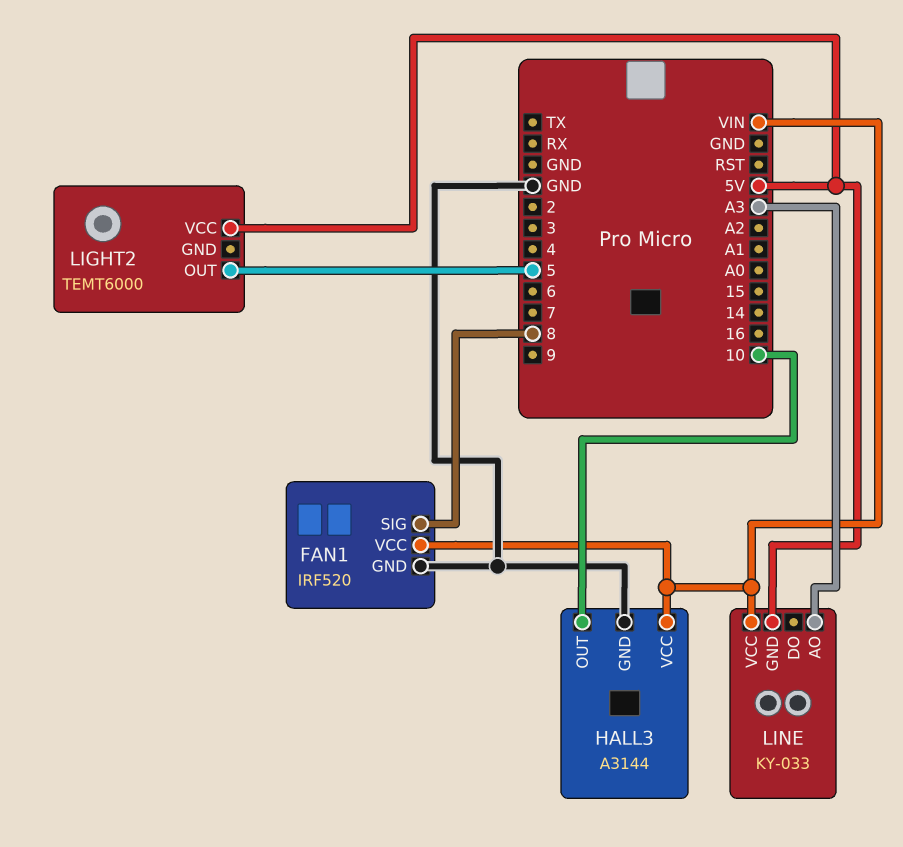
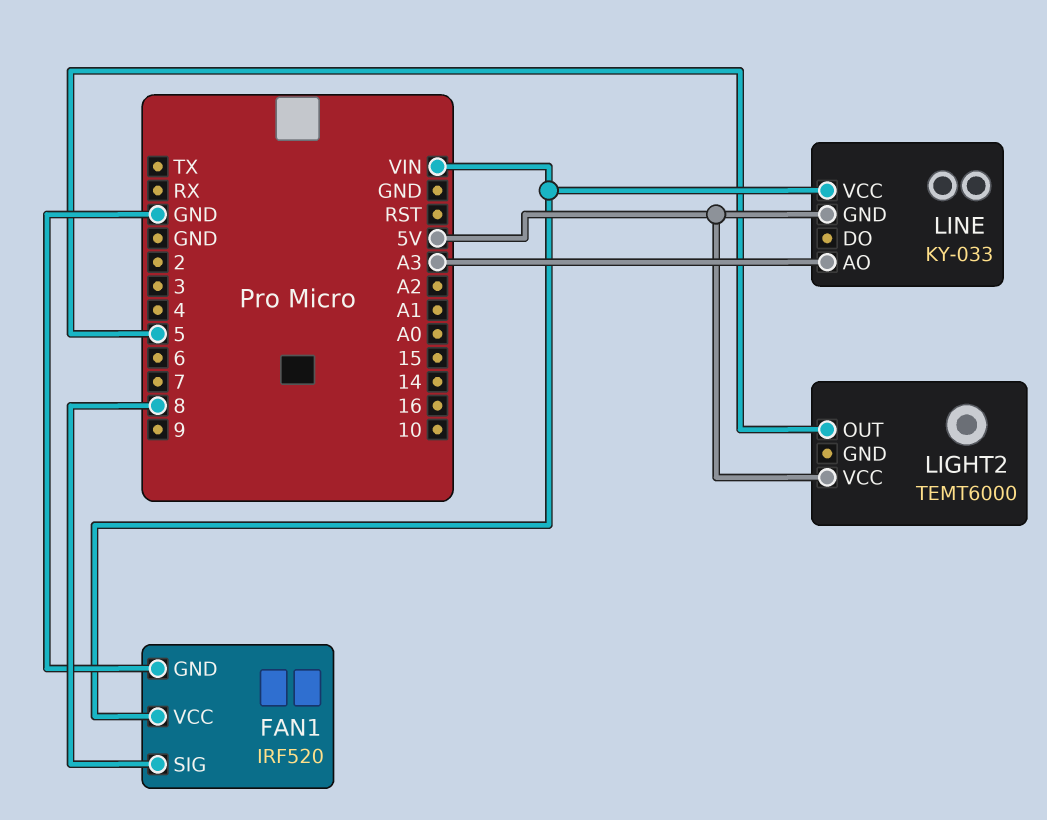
HALL3: A3144 -> none
HALL3 pin GND: GND -> none
HALL3 pin OUT: 10 -> none
HALL3 pin VCC: VIN -> none

